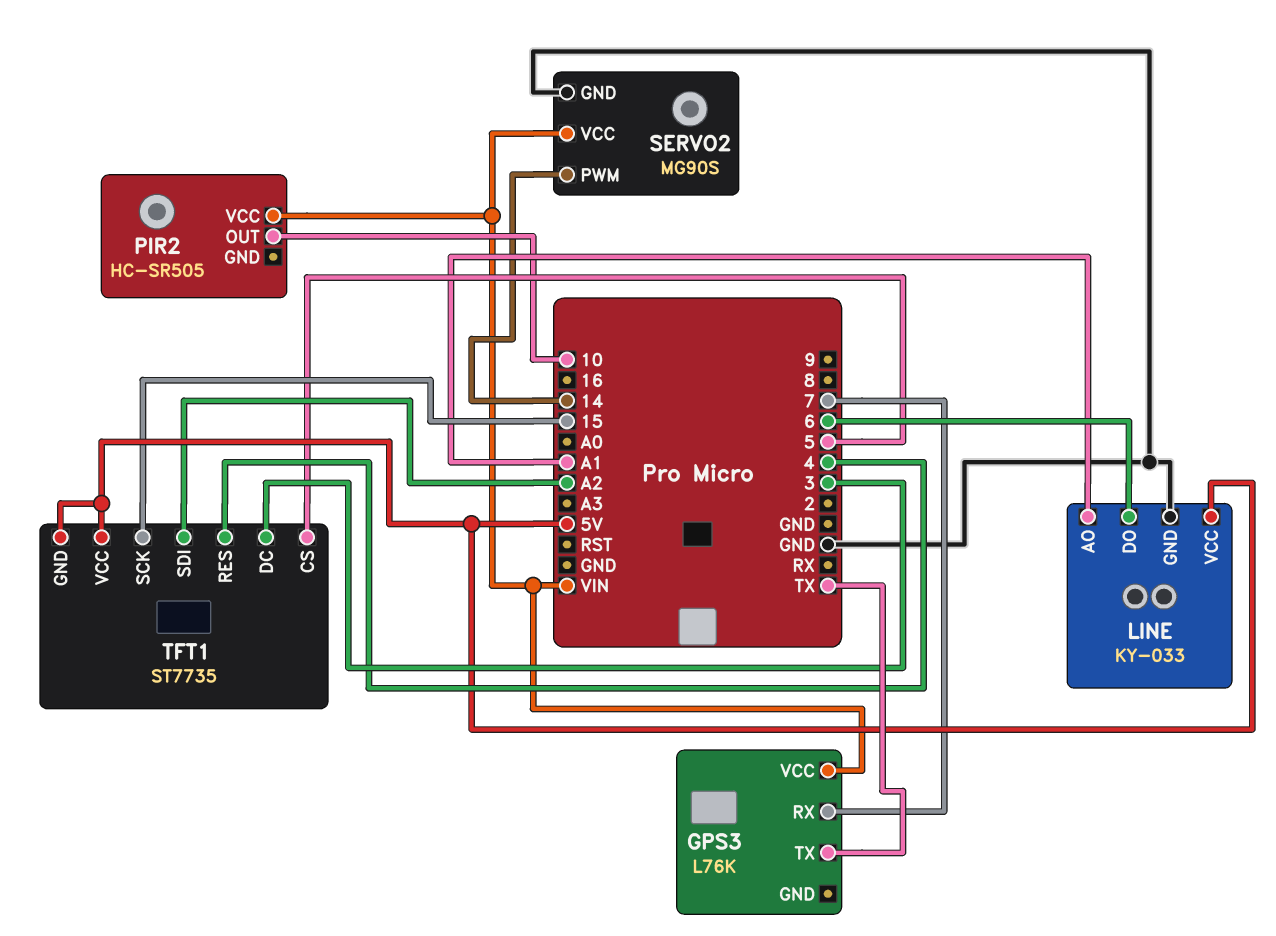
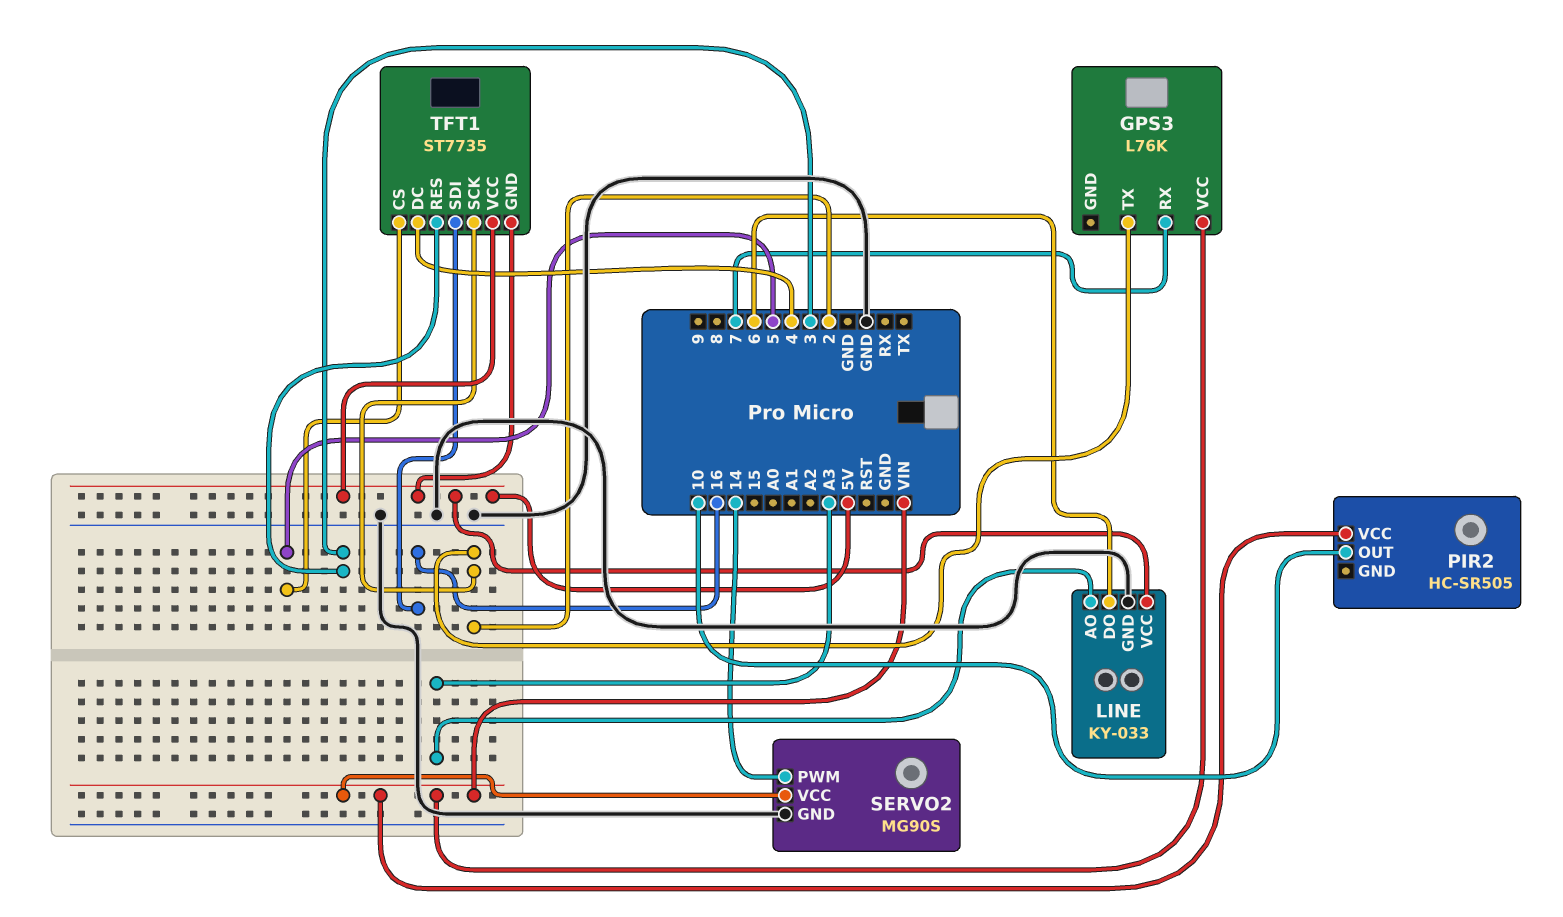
GPS3 pin TX: TX -> 2
LINE pin AO: A1 -> A3
TFT1 pin DC: 3 -> 4
TFT1 pin RES: 4 -> 3
TFT1 pin SCK: 15 -> 2
TFT1 pin SDI: A2 -> 16

